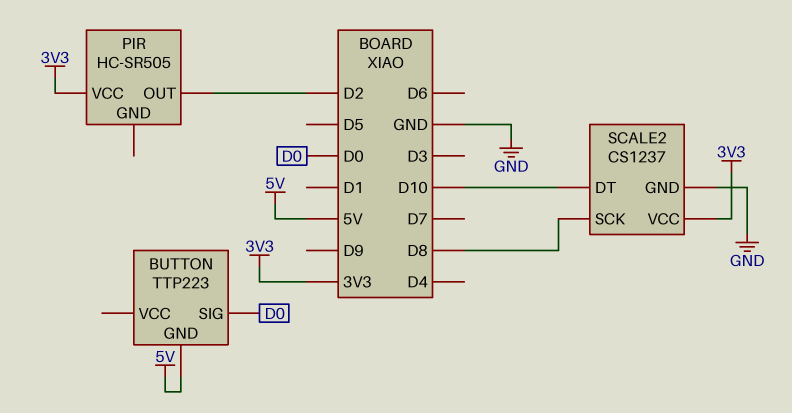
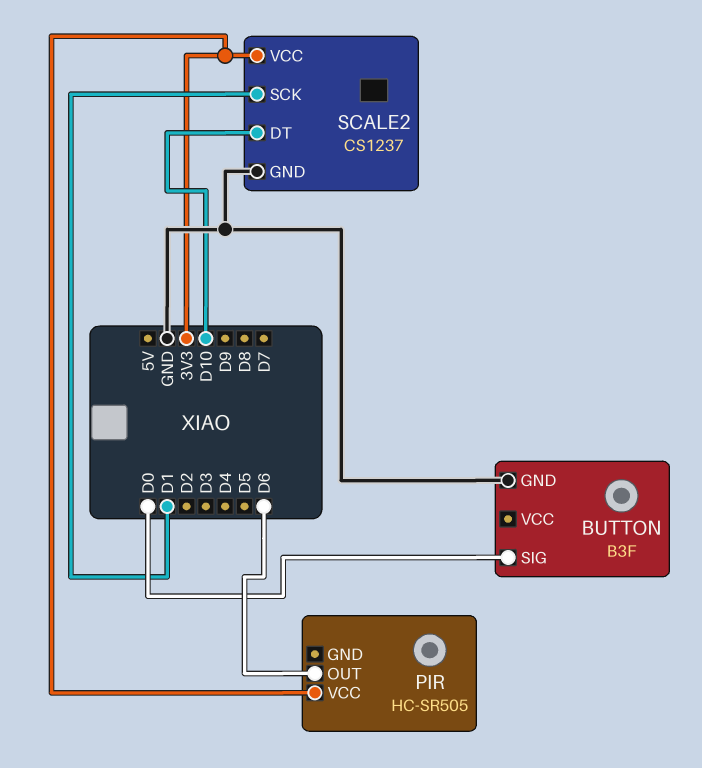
BUTTON: TTP223 -> B3F
BUTTON pin GND: 5V -> GND
PIR pin OUT: D2 -> D6
SCALE2 pin SCK: D8 -> D1

